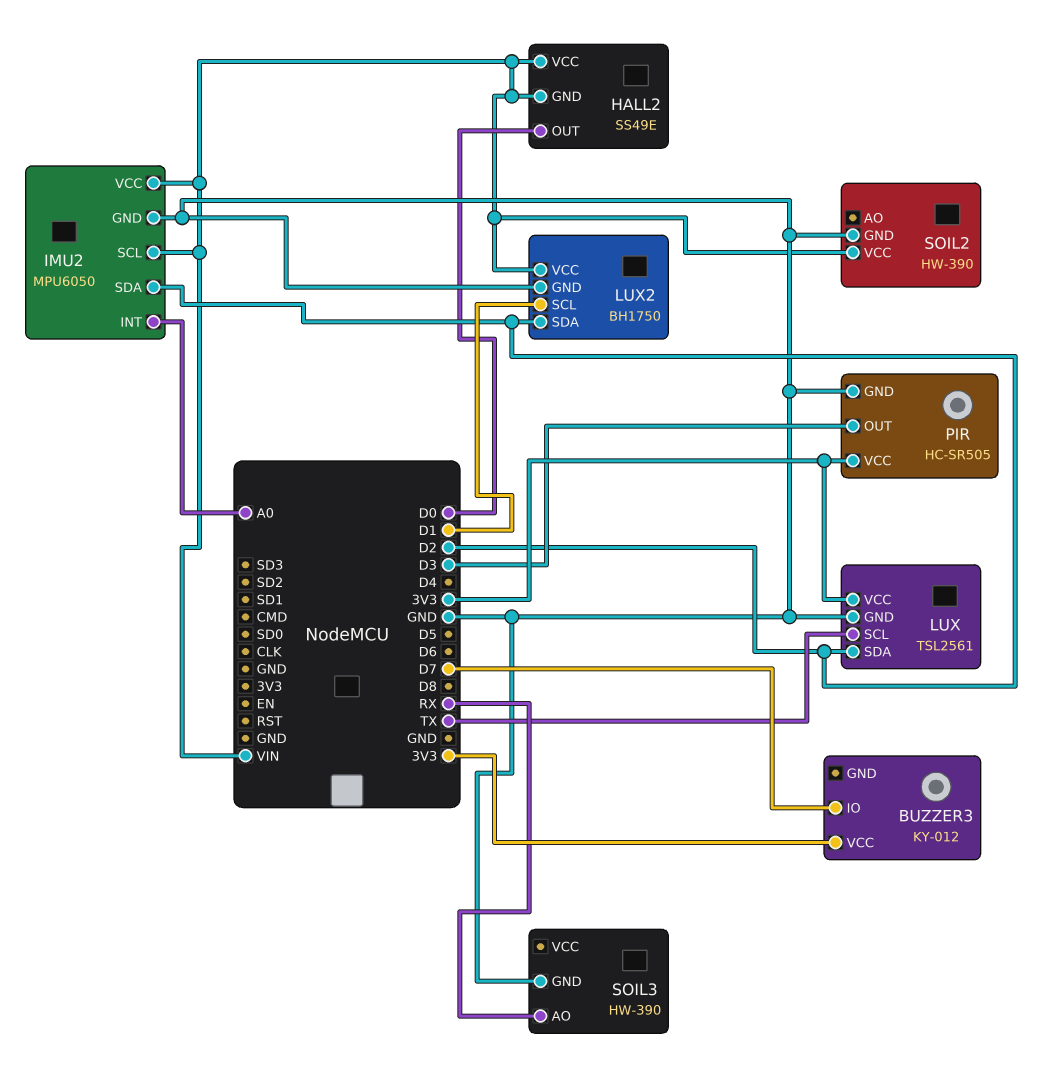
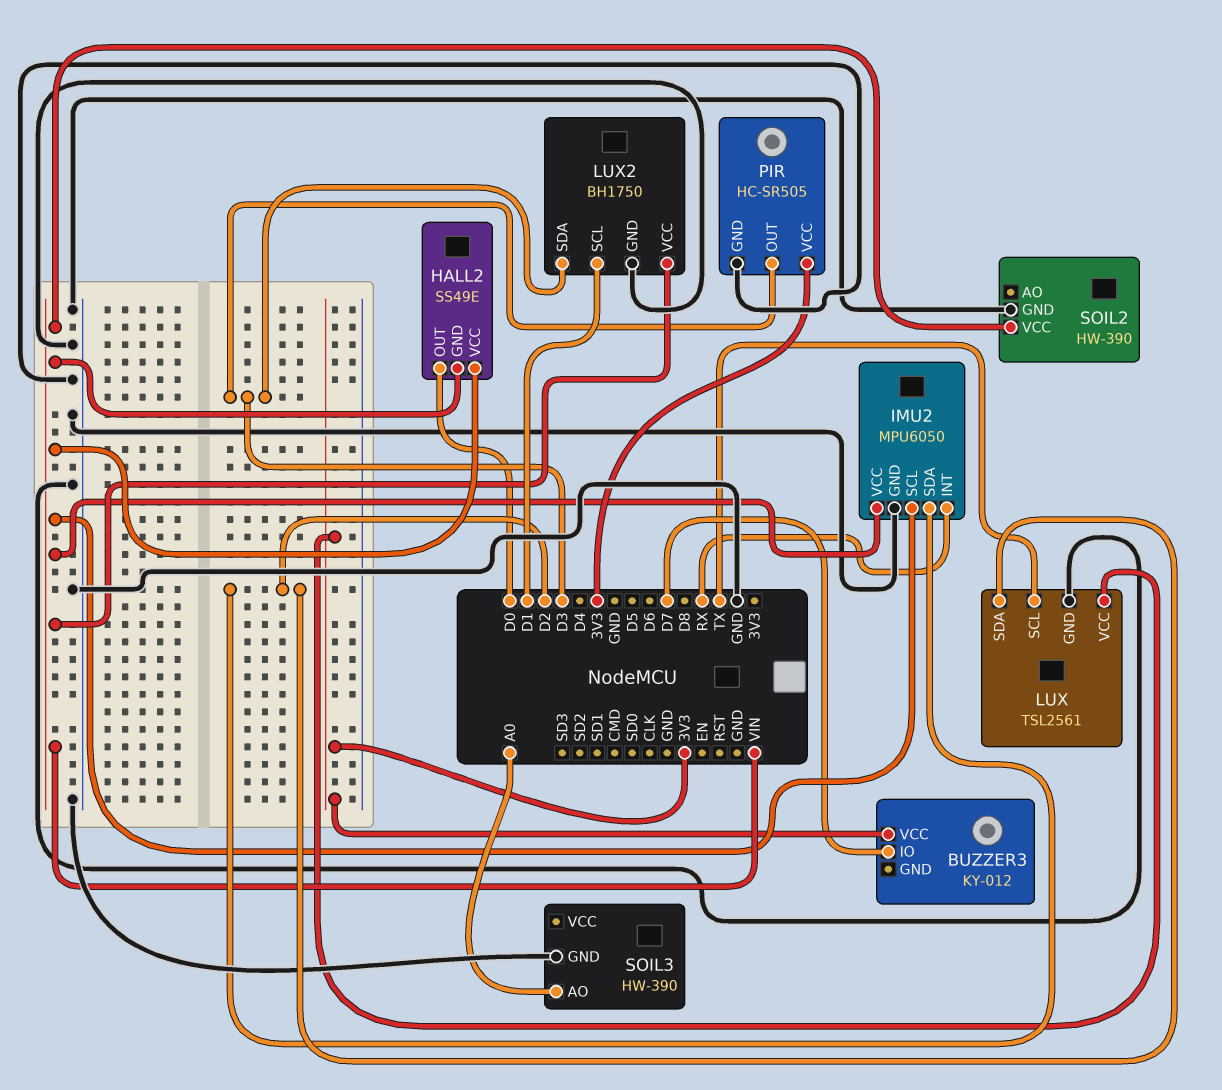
IMU2 pin INT: A0 -> RX
LUX2 pin SDA: D2 -> D3
SOIL3 pin AO: RX -> A0

